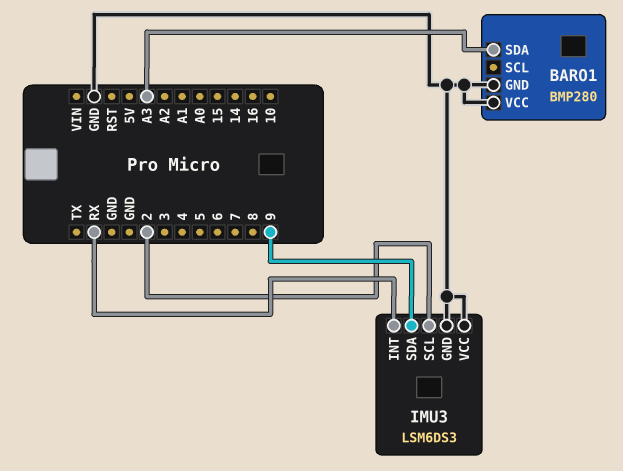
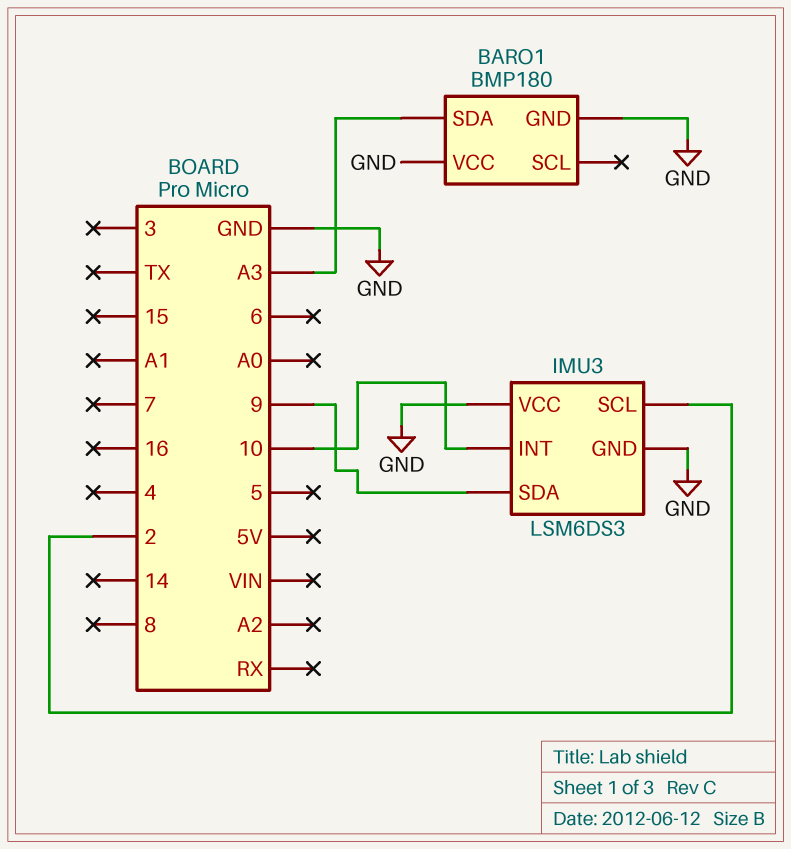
BARO1: BMP280 -> BMP180
IMU3 pin INT: RX -> 10

